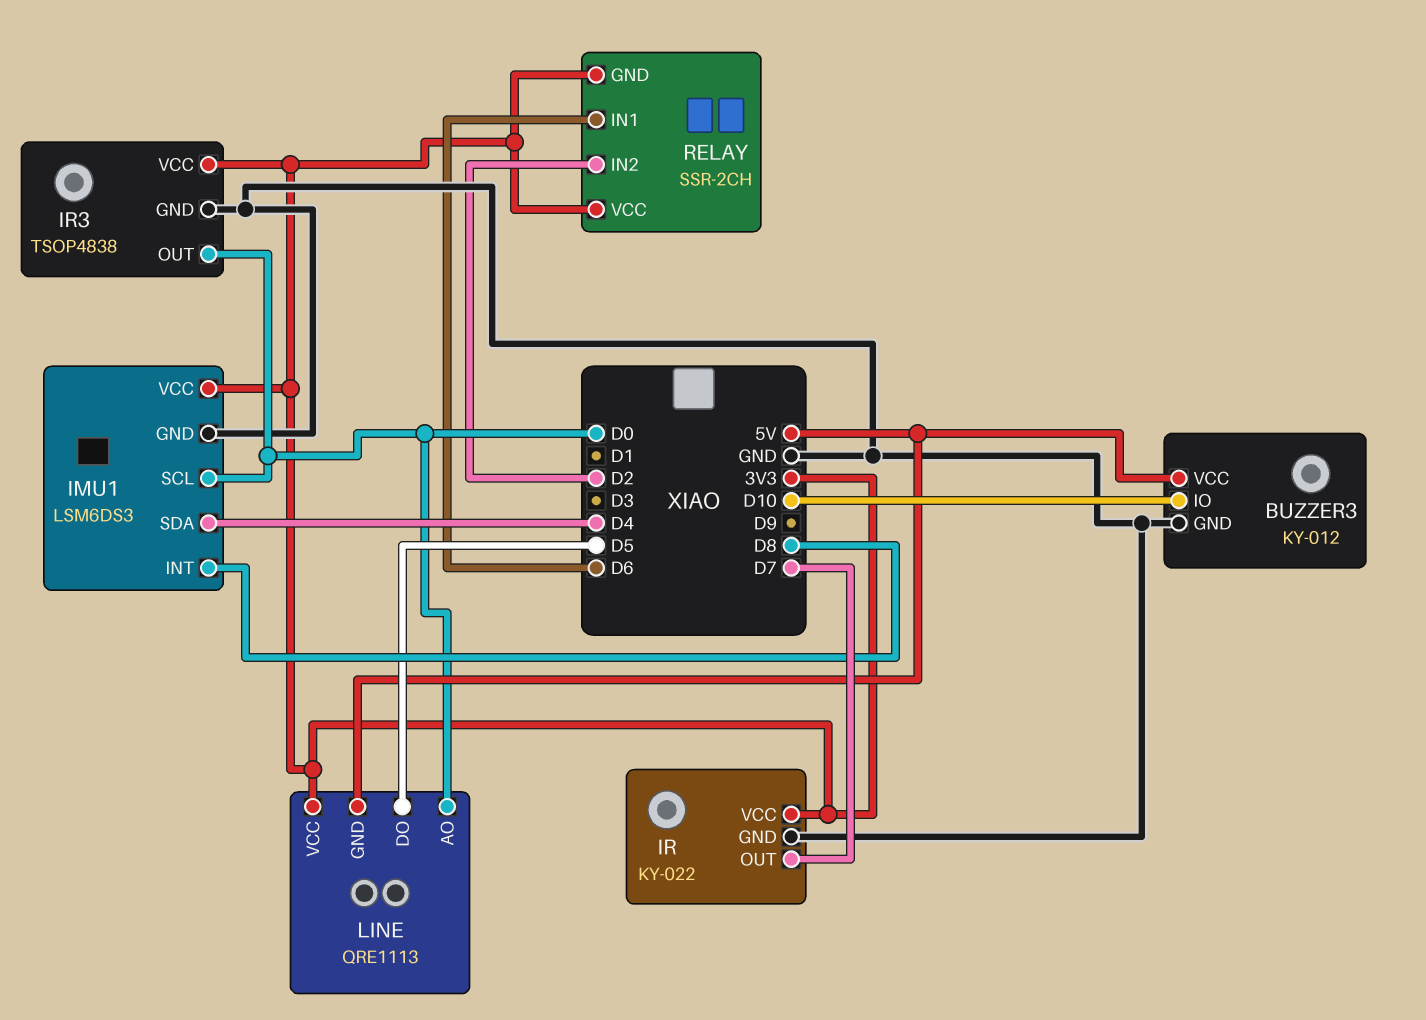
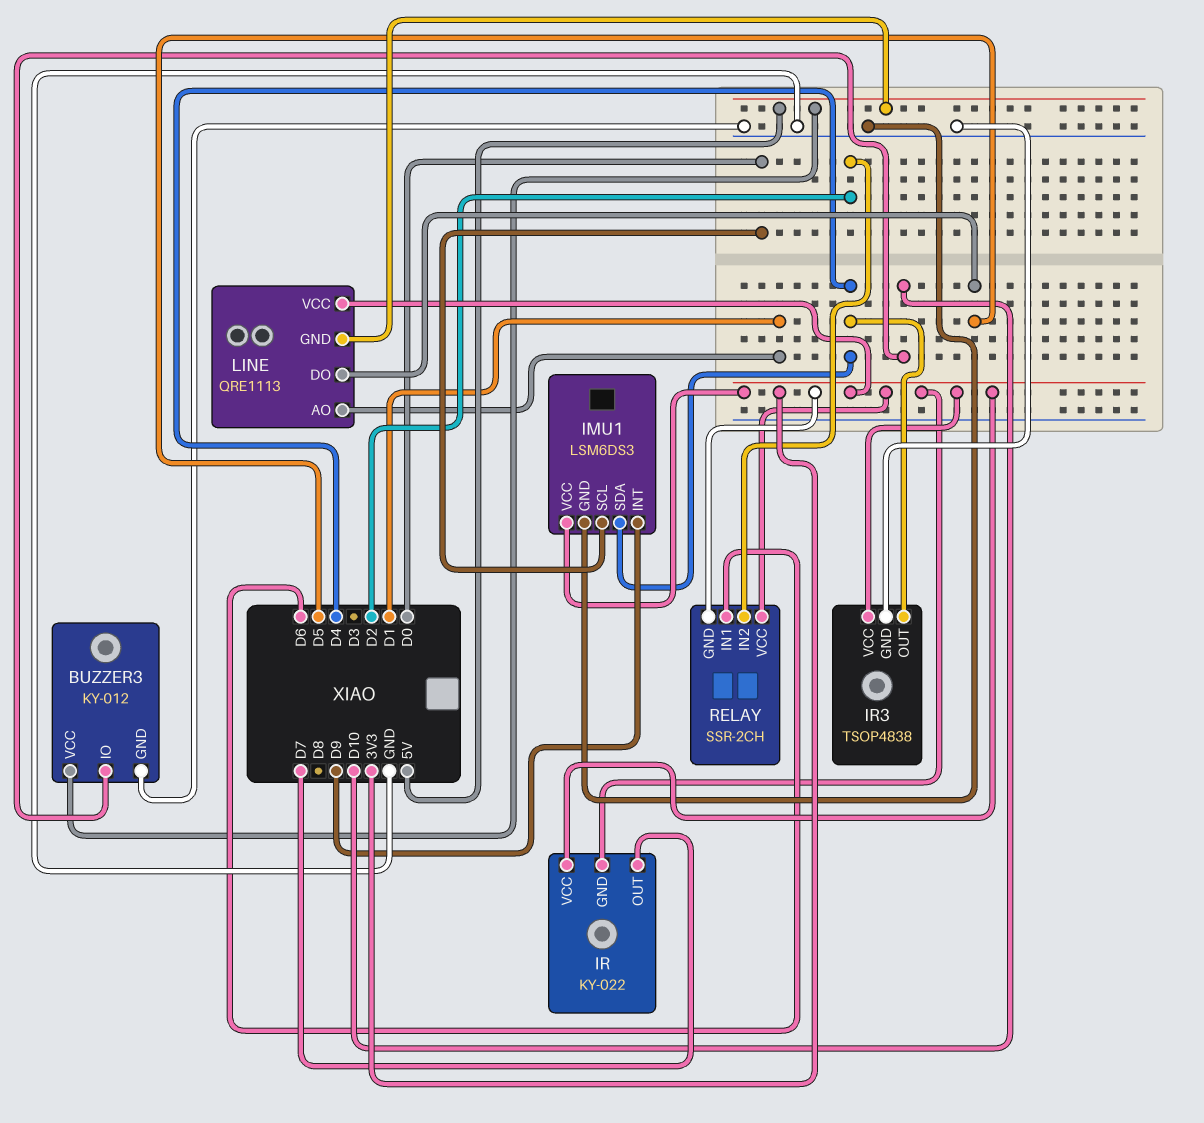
IMU1 pin INT: D8 -> D9
IR pin GND: GND -> 3V3
IR3 pin OUT: D0 -> D4
LINE pin AO: D0 -> D1

